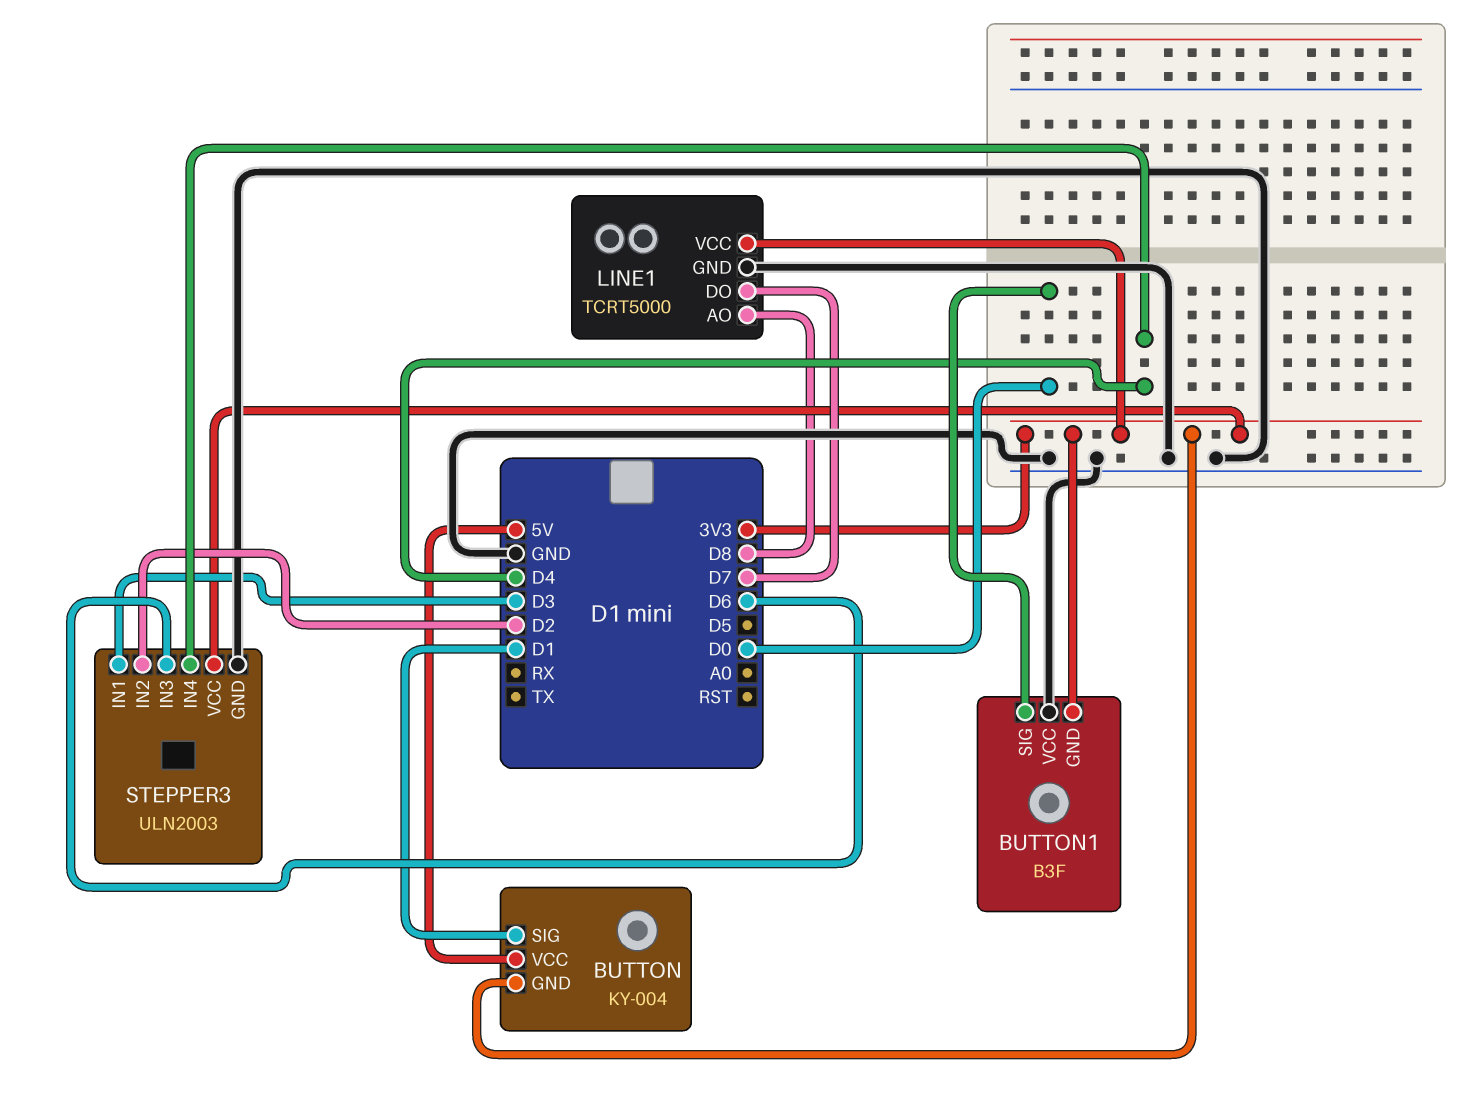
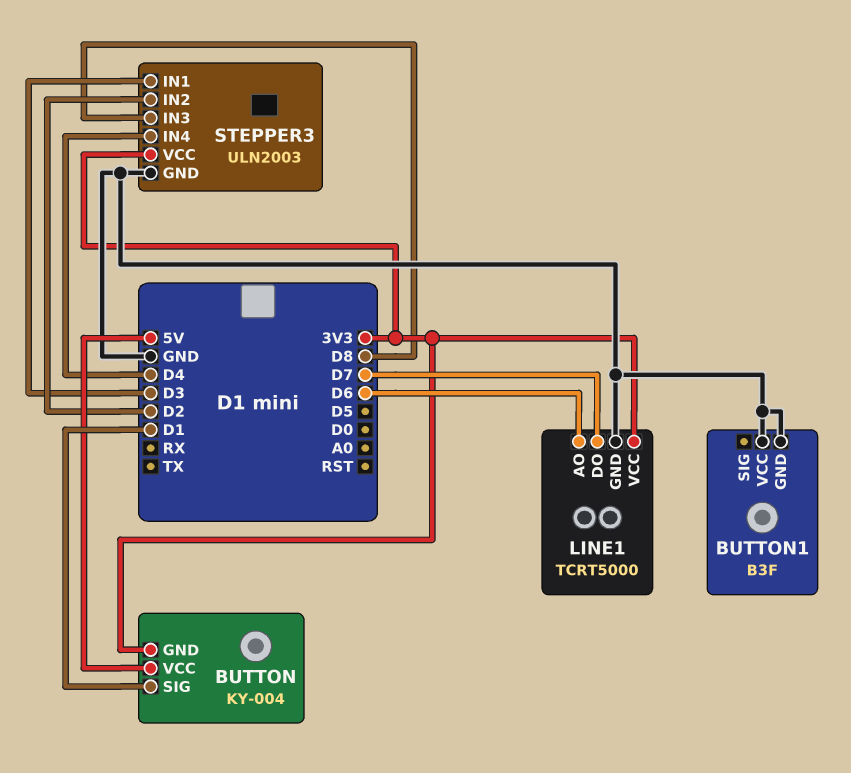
BUTTON1 pin GND: 3V3 -> GND
BUTTON1 pin SIG: D0 -> none
LINE1 pin AO: D8 -> D6
STEPPER3 pin IN3: D6 -> D8

